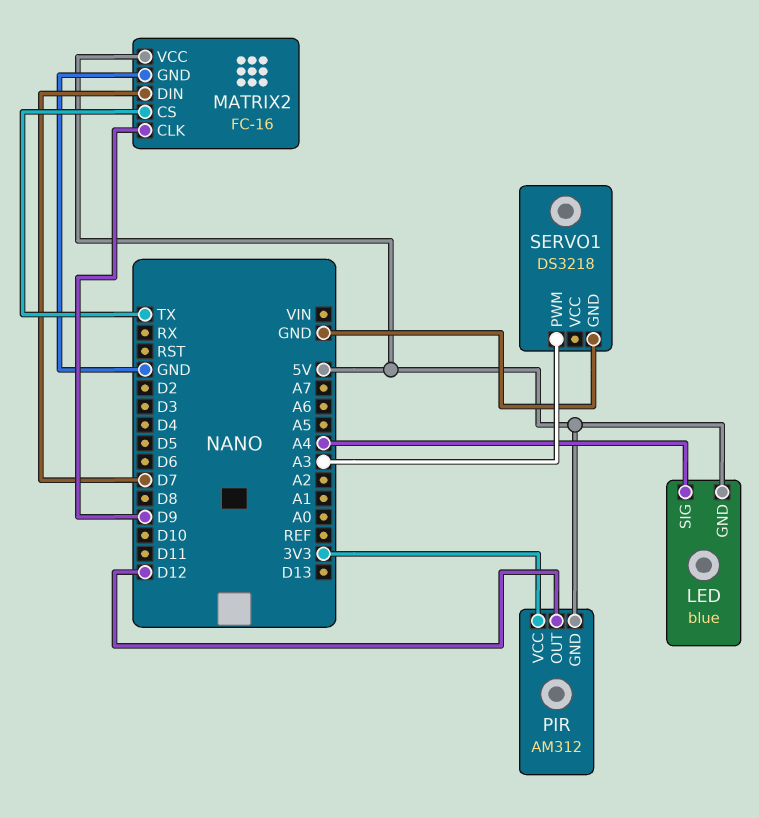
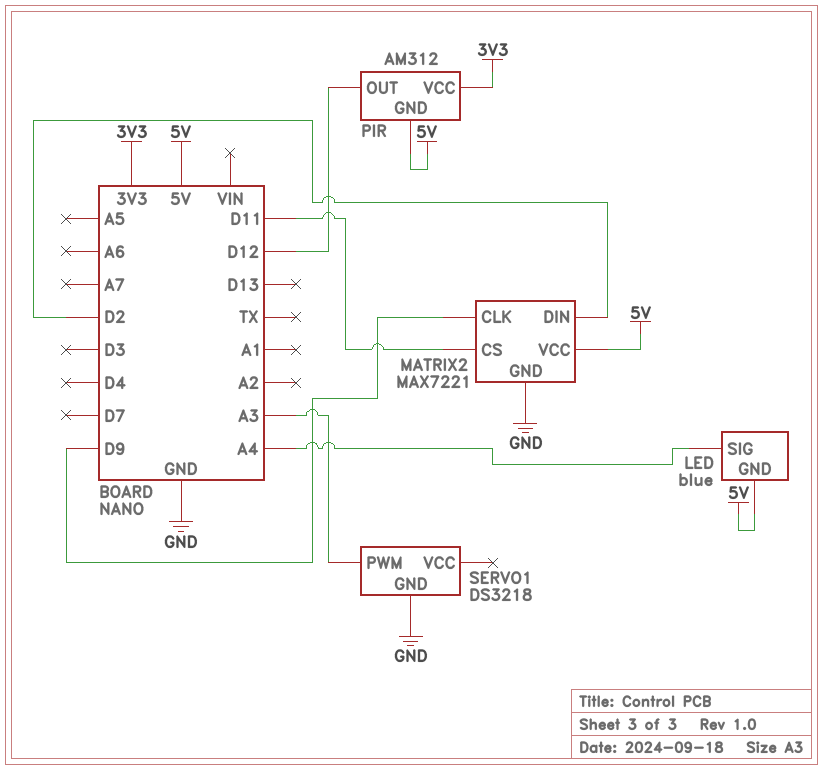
MATRIX2: FC-16 -> MAX7221
MATRIX2 pin CS: TX -> D11
MATRIX2 pin DIN: D7 -> D2

